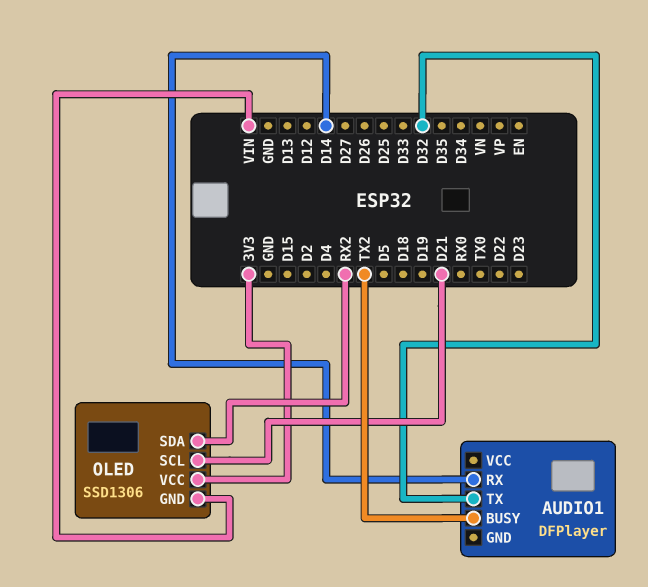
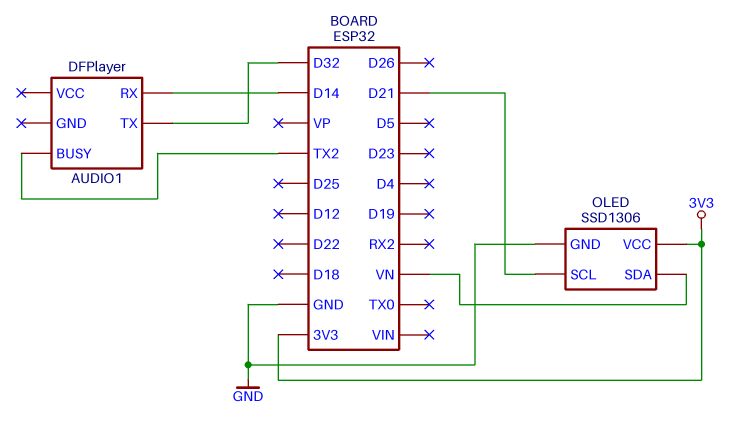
OLED pin GND: VIN -> GND
OLED pin SDA: RX2 -> VN

